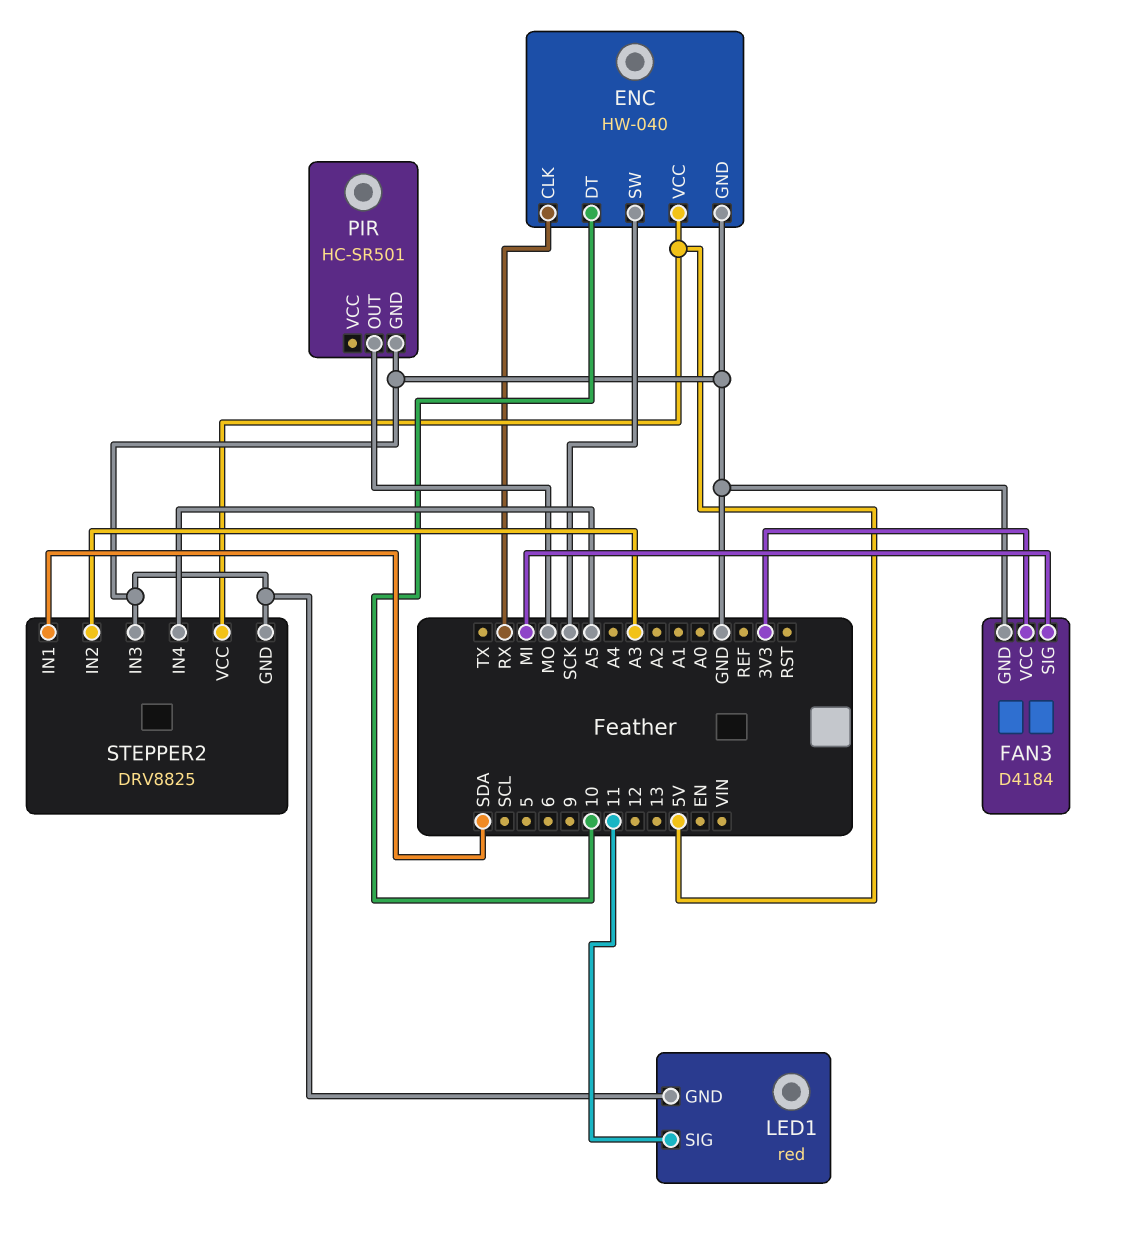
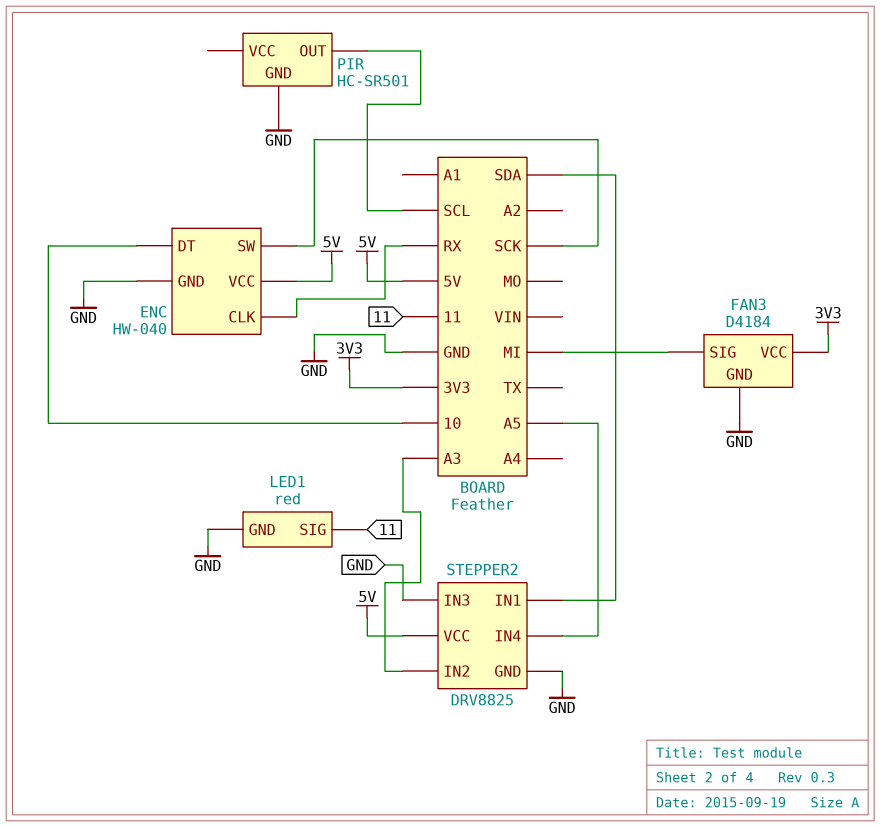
PIR pin OUT: MO -> SCL

